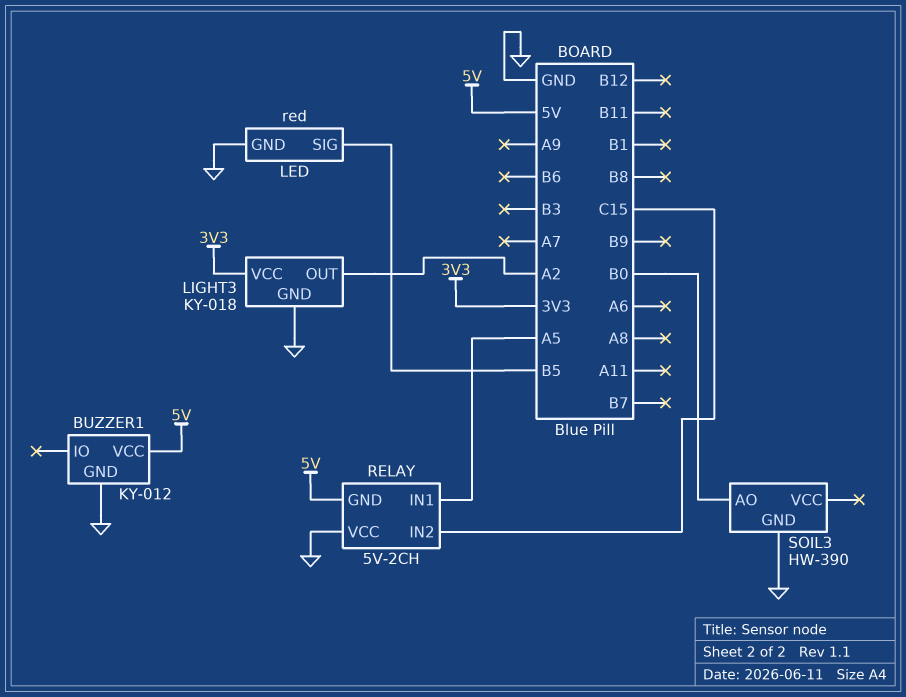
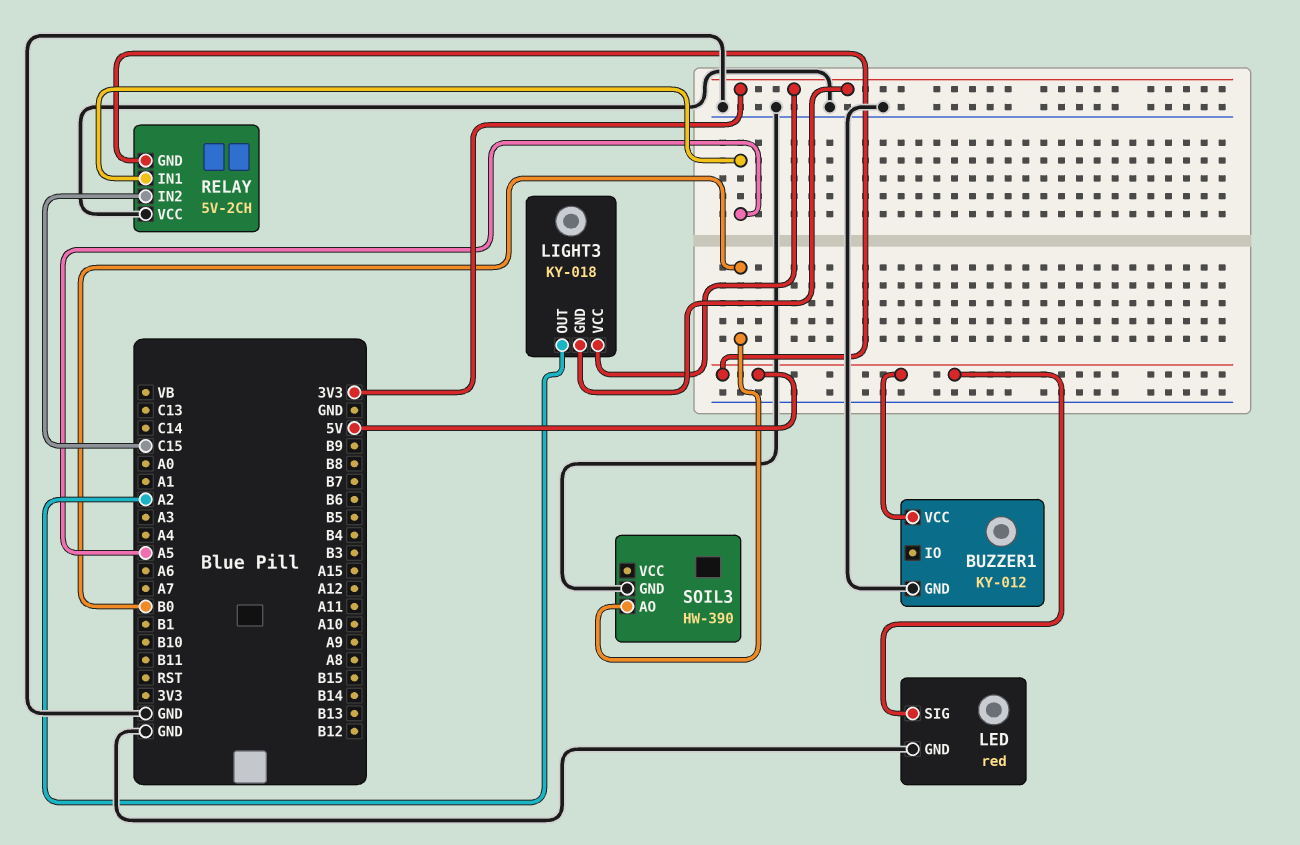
LED pin SIG: B5 -> 5V
LIGHT3 pin GND: GND -> 3V3

